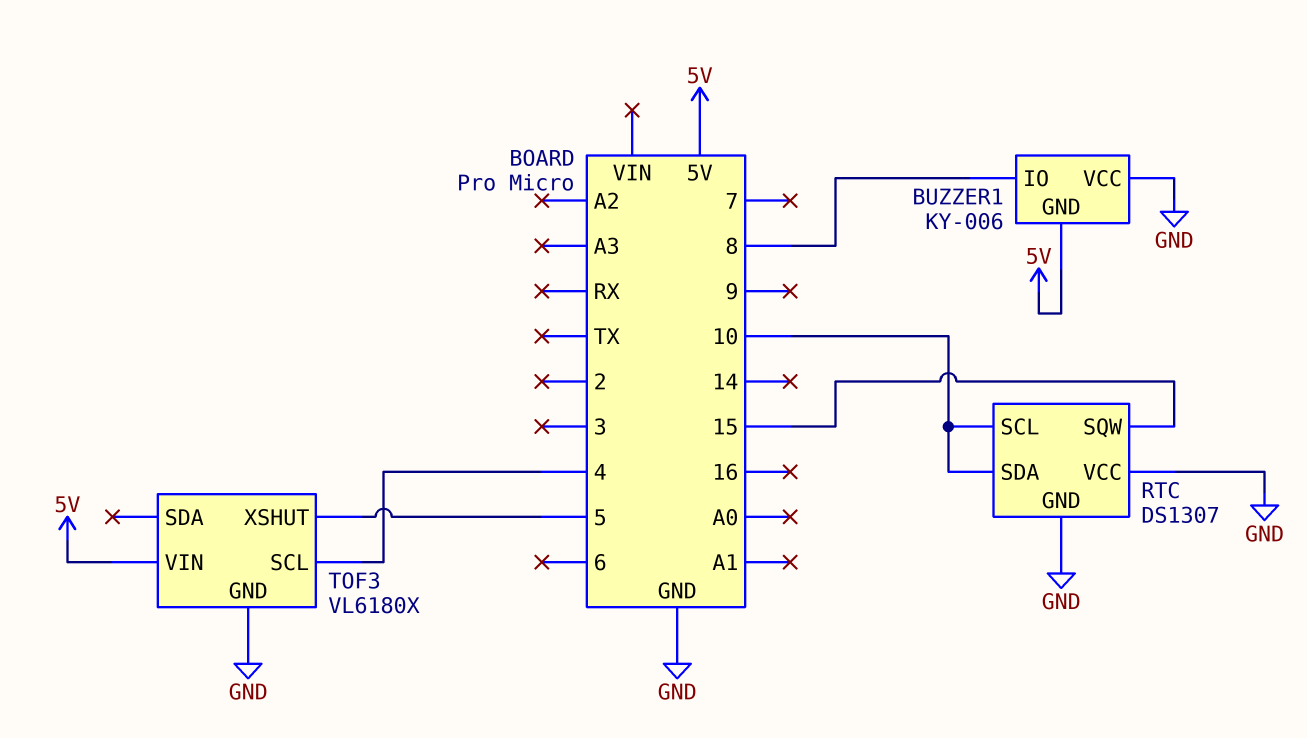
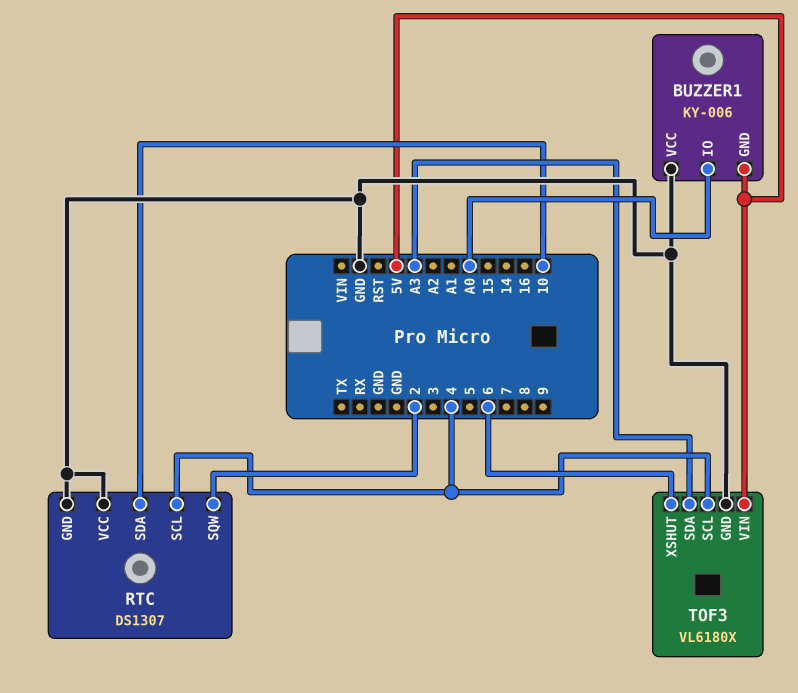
BUZZER1 pin IO: 8 -> A0
RTC pin SCL: 10 -> 4
RTC pin SQW: 15 -> 2
TOF3 pin SDA: none -> A3
TOF3 pin XSHUT: 5 -> 6

